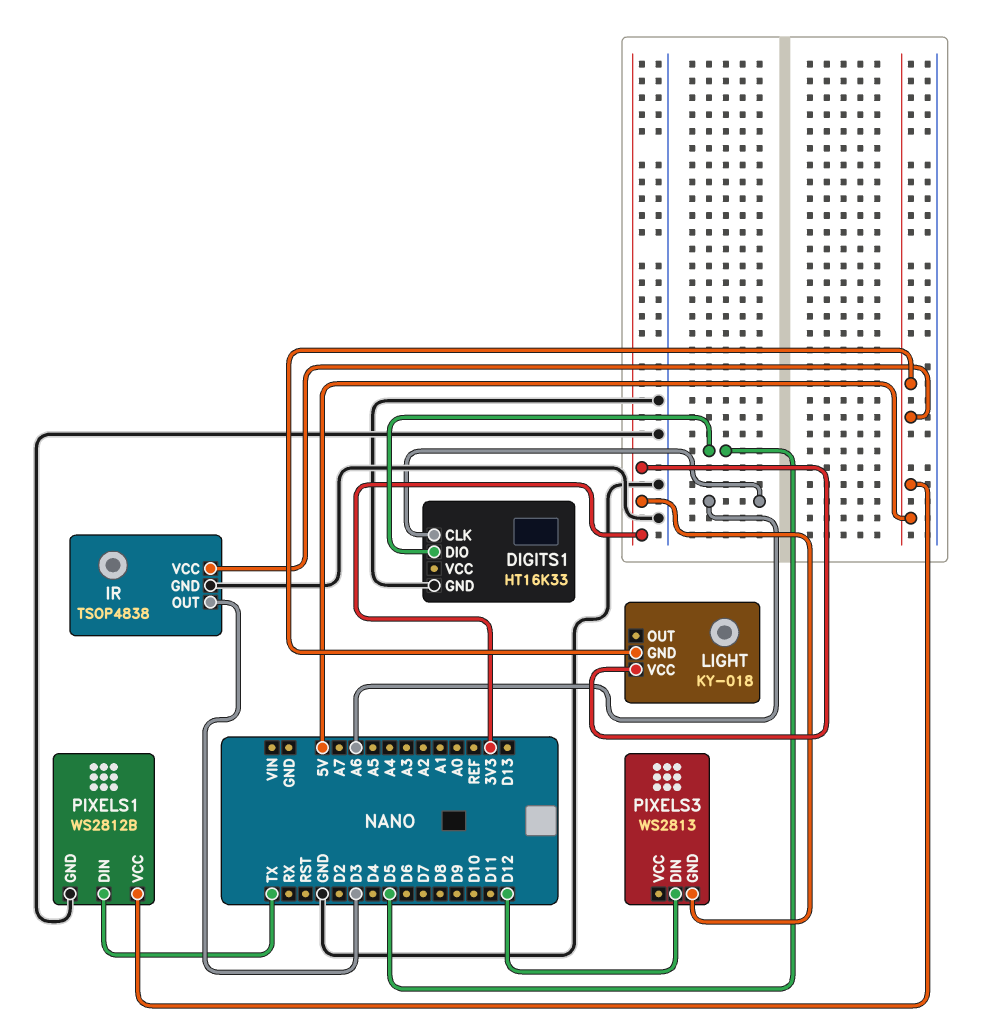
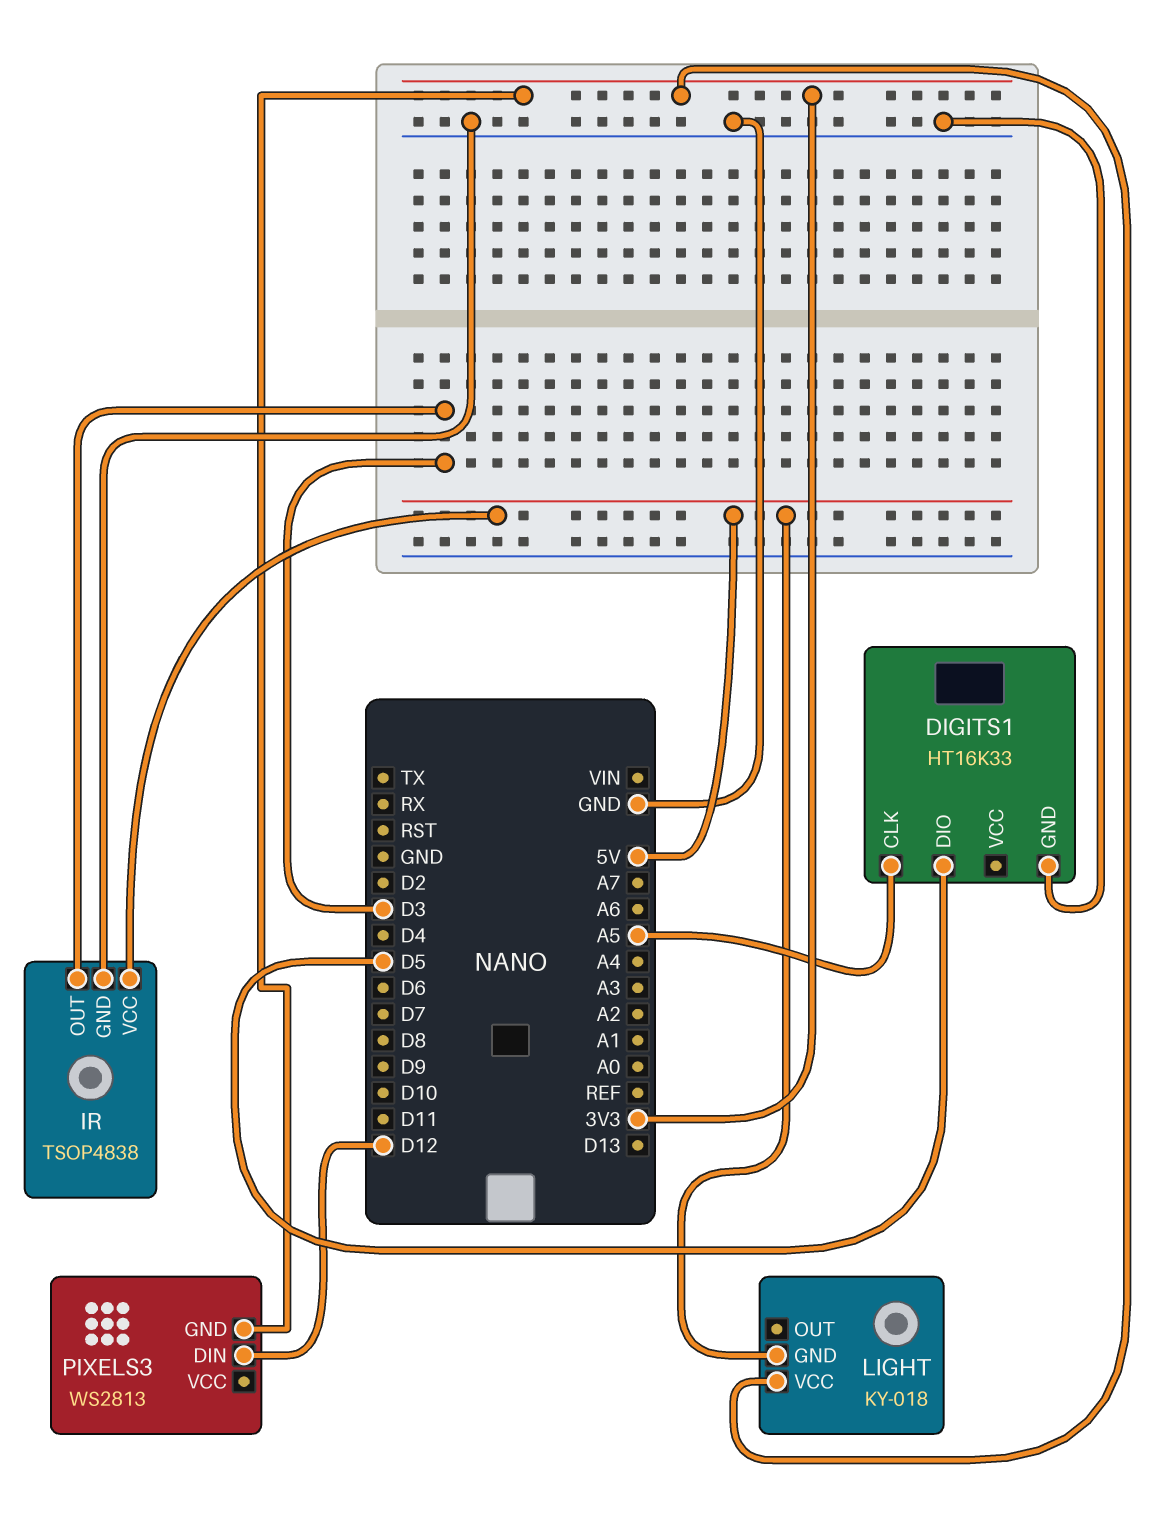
DIGITS1 pin CLK: A6 -> A5
PIXELS1: WS2812B -> none
PIXELS1 pin DIN: TX -> none
PIXELS1 pin GND: GND -> none
PIXELS1 pin VCC: 5V -> none

